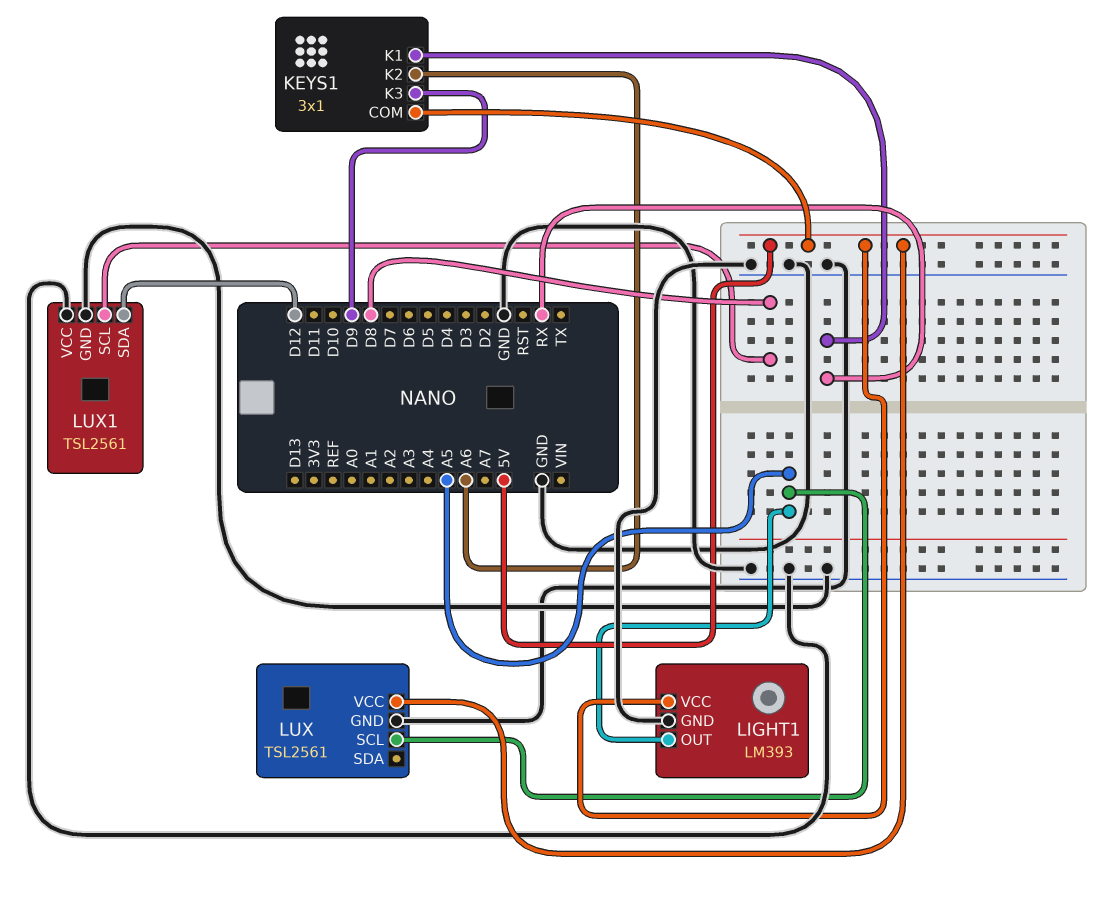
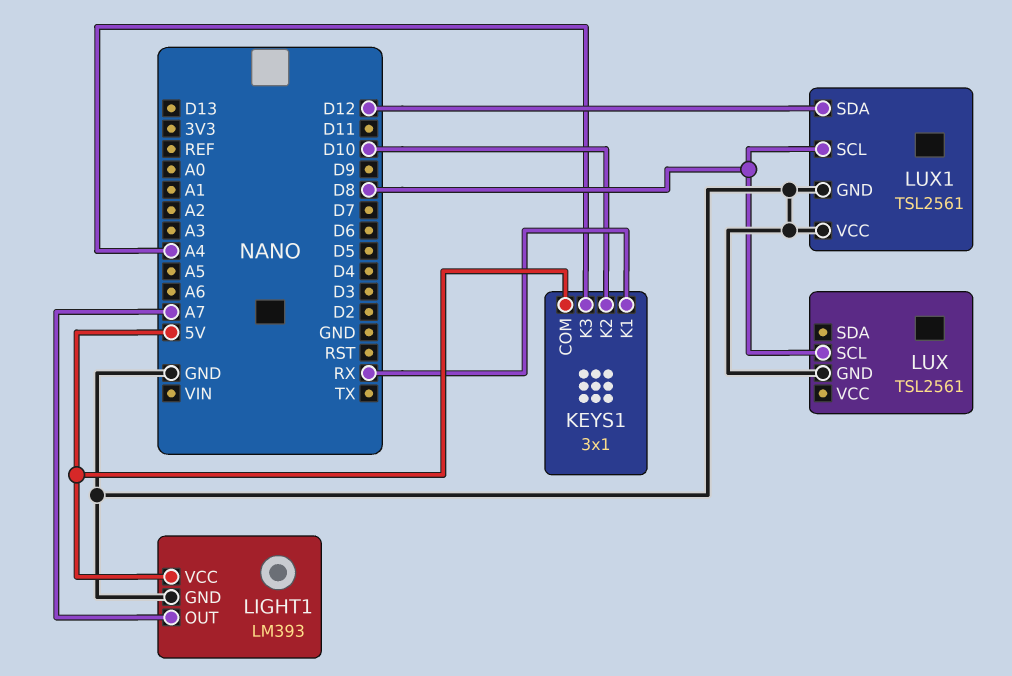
KEYS1 pin K2: A6 -> D10
KEYS1 pin K3: D9 -> A4
LIGHT1 pin OUT: A5 -> A7
LUX pin SCL: A5 -> D8
LUX pin VCC: 5V -> none

